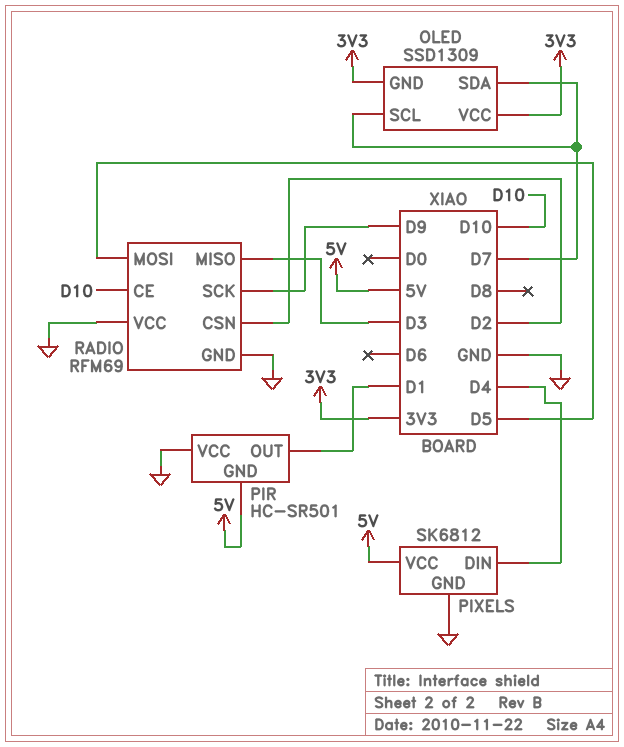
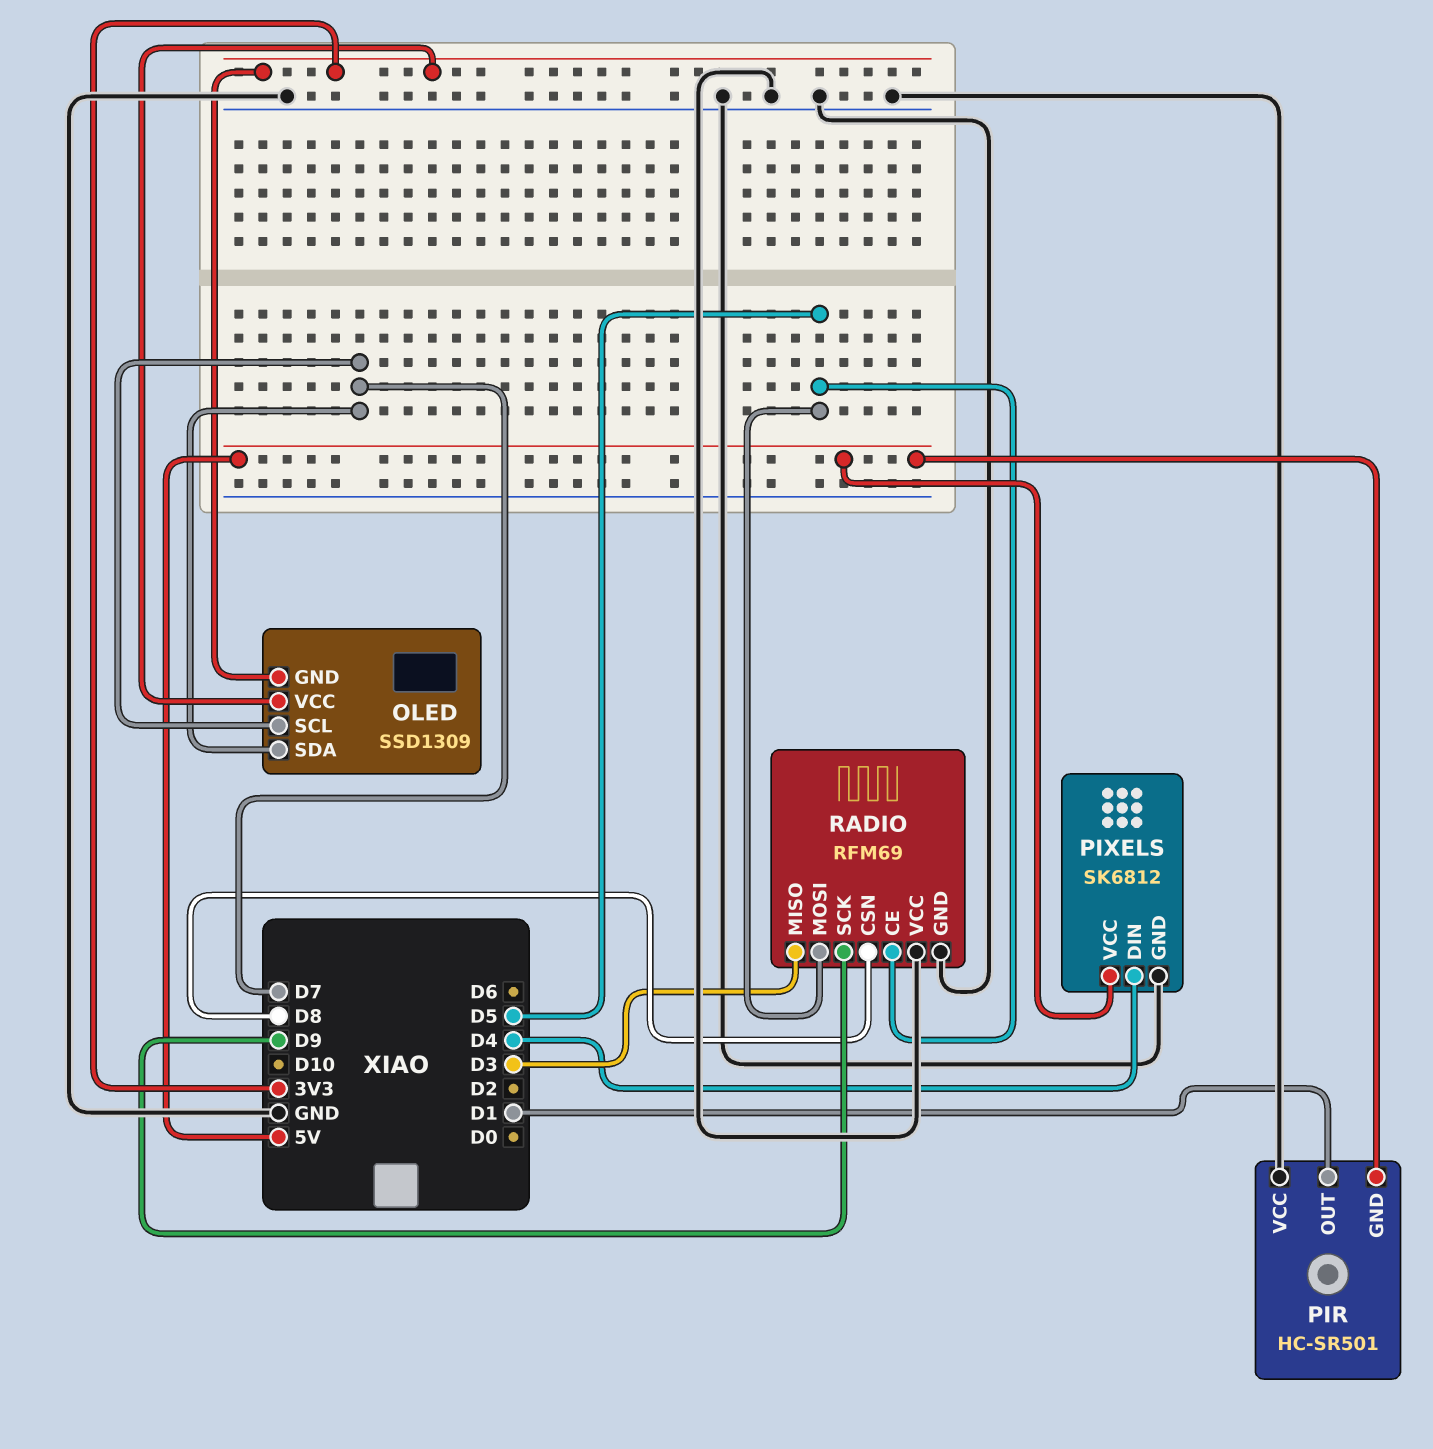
RADIO pin CE: D10 -> D5
RADIO pin CSN: D2 -> D8

